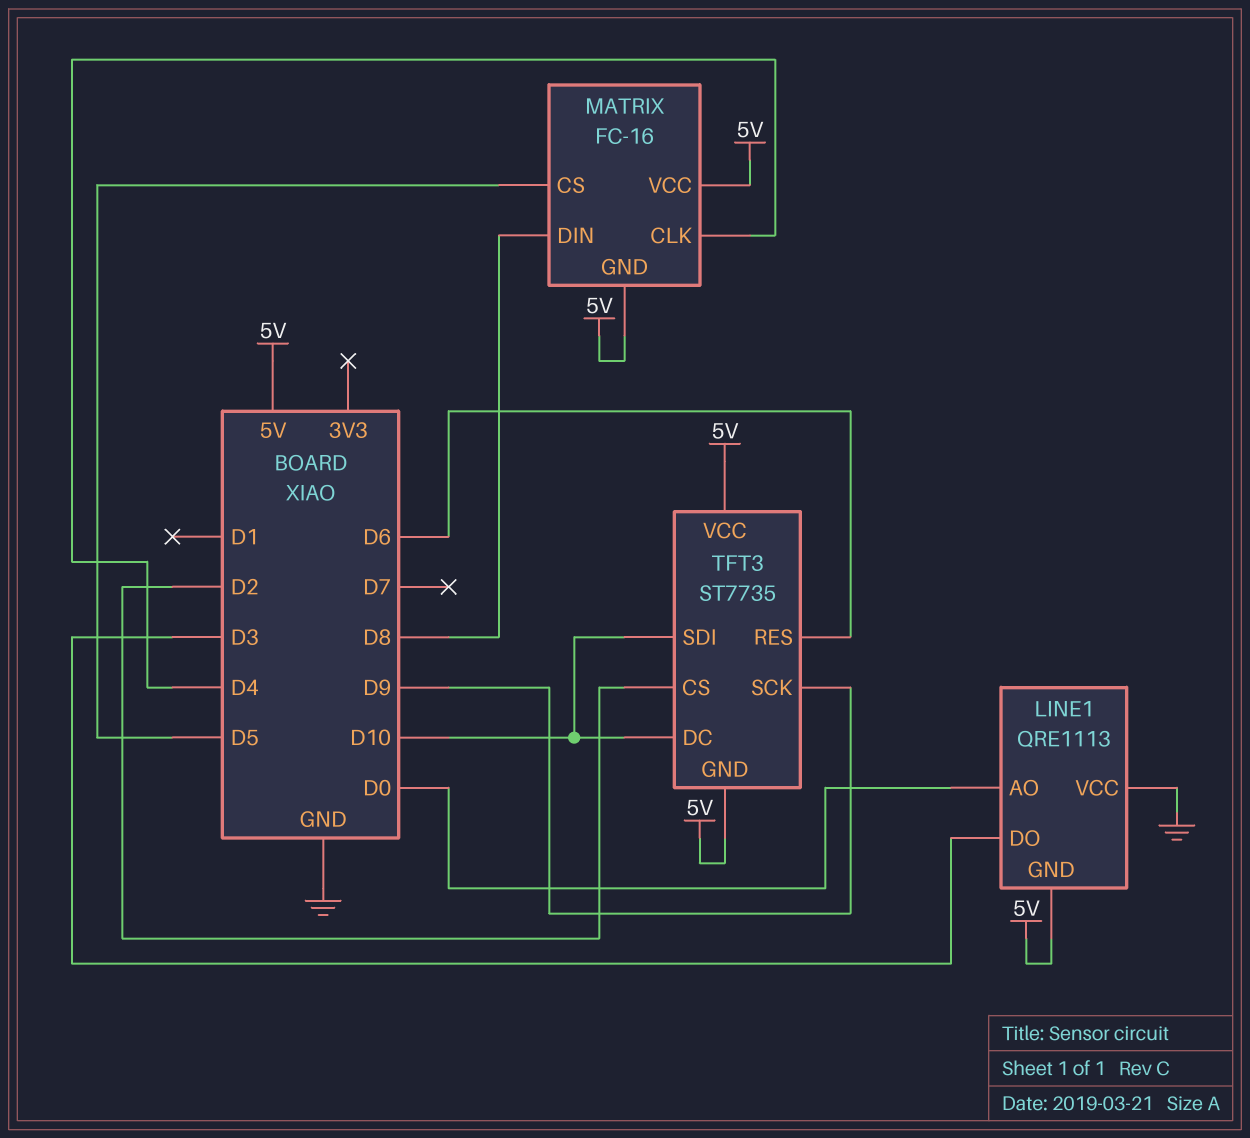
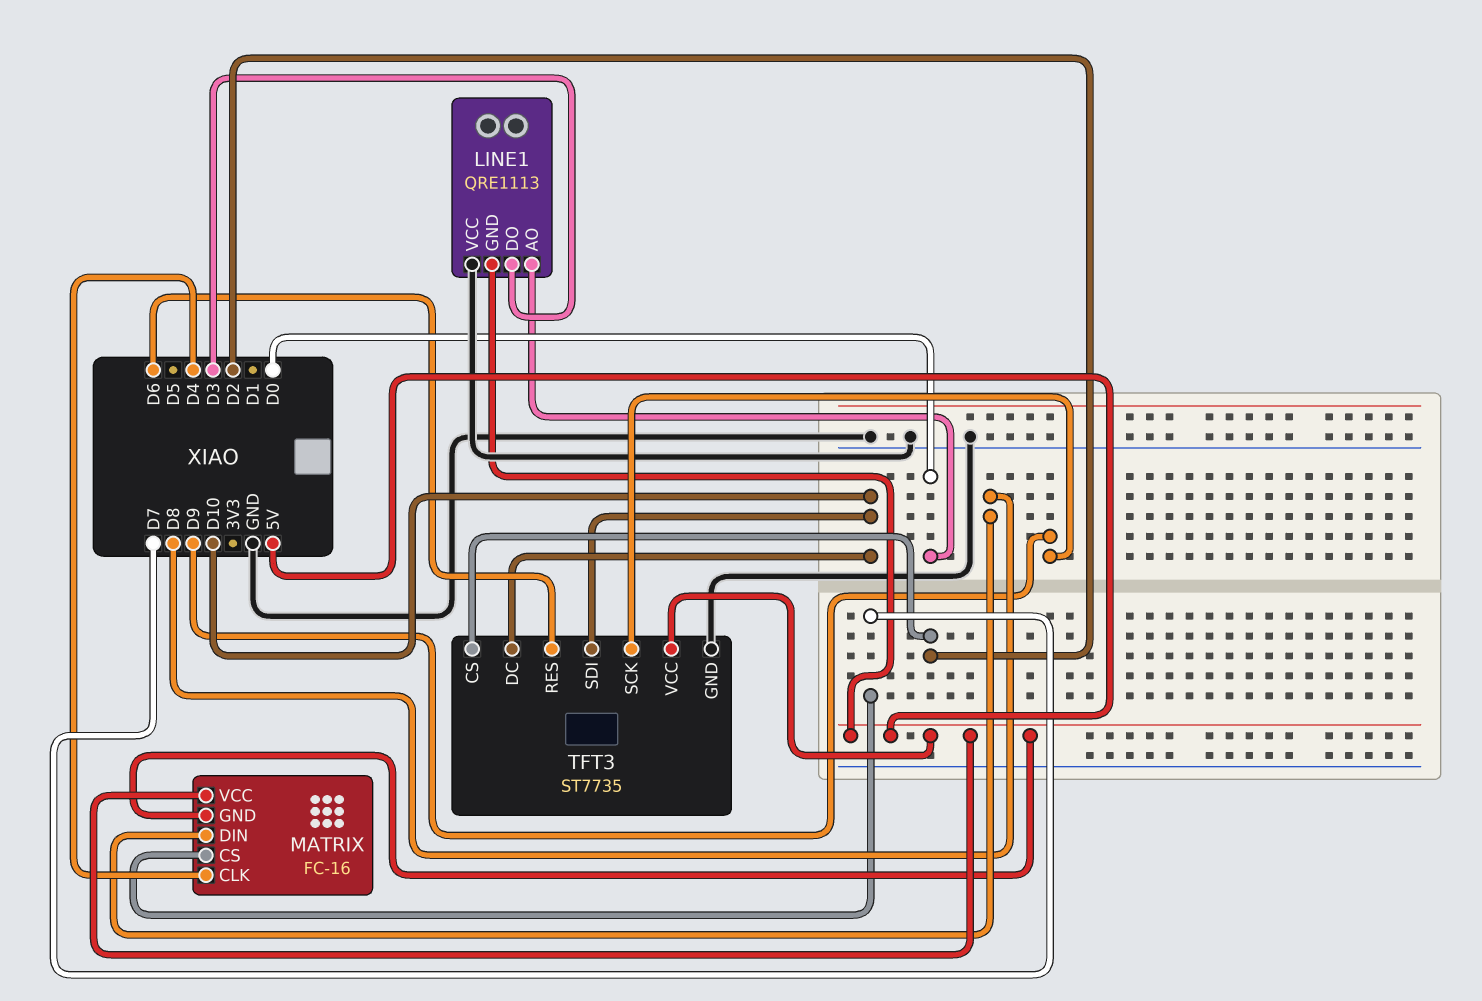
MATRIX pin CS: D5 -> D7
TFT3 pin GND: 5V -> GND

